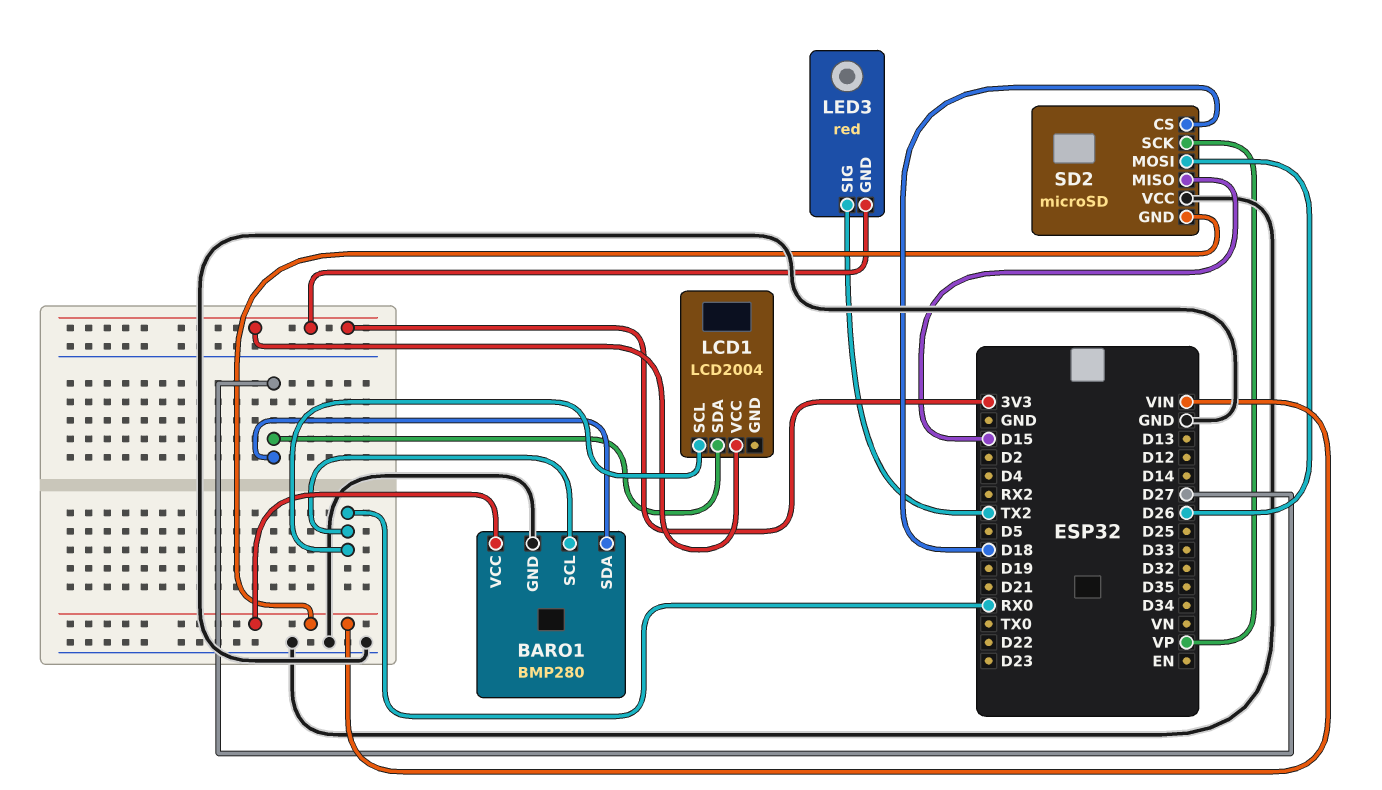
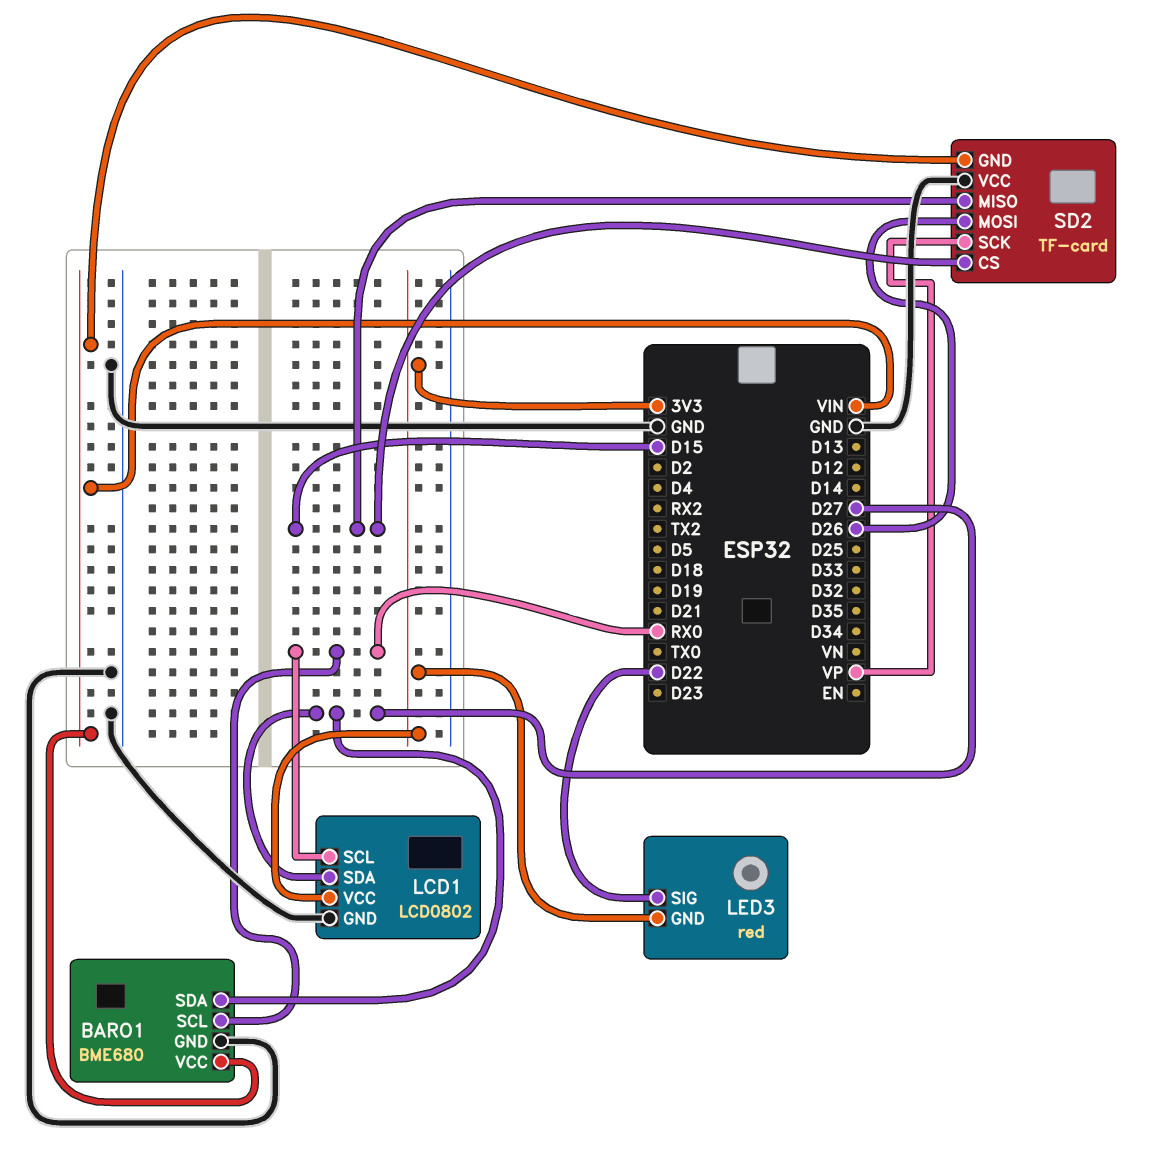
BARO1: BMP280 -> BME680
LCD1: LCD2004 -> LCD0802
LCD1 pin GND: none -> GND
LED3 pin SIG: TX2 -> D22
SD2: microSD -> TF-card
SD2 pin CS: D18 -> D15

